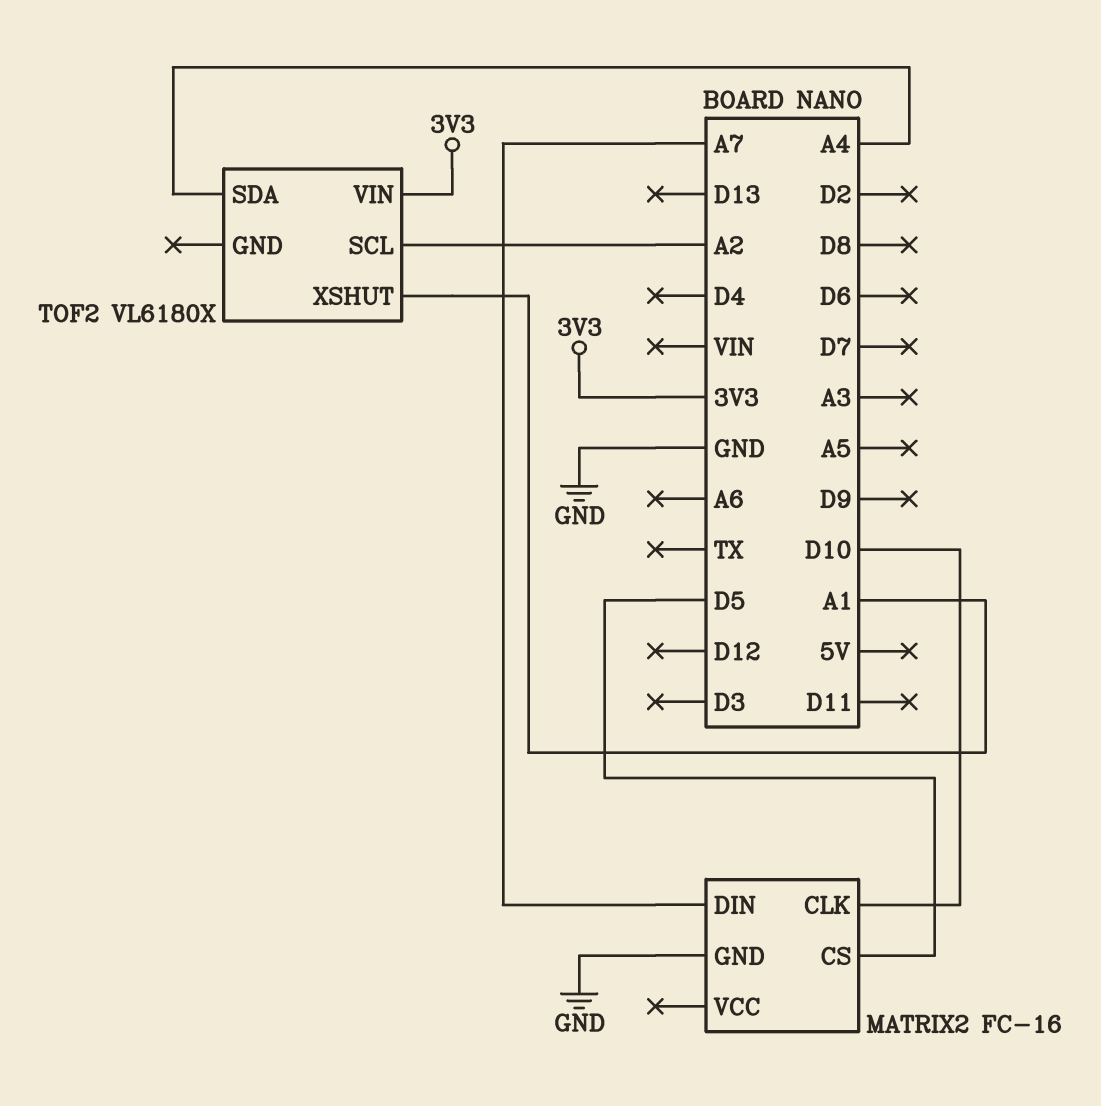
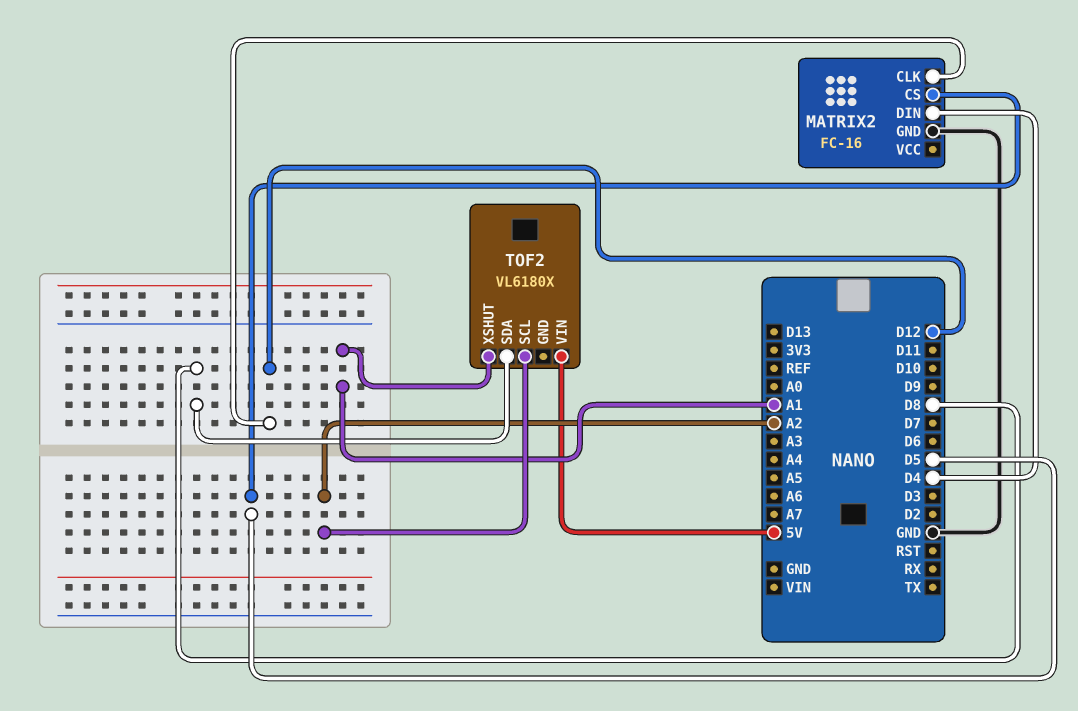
MATRIX2 pin CLK: D10 -> D12
MATRIX2 pin DIN: A7 -> D4
TOF2 pin SDA: A4 -> D8
TOF2 pin VIN: 3V3 -> 5V

